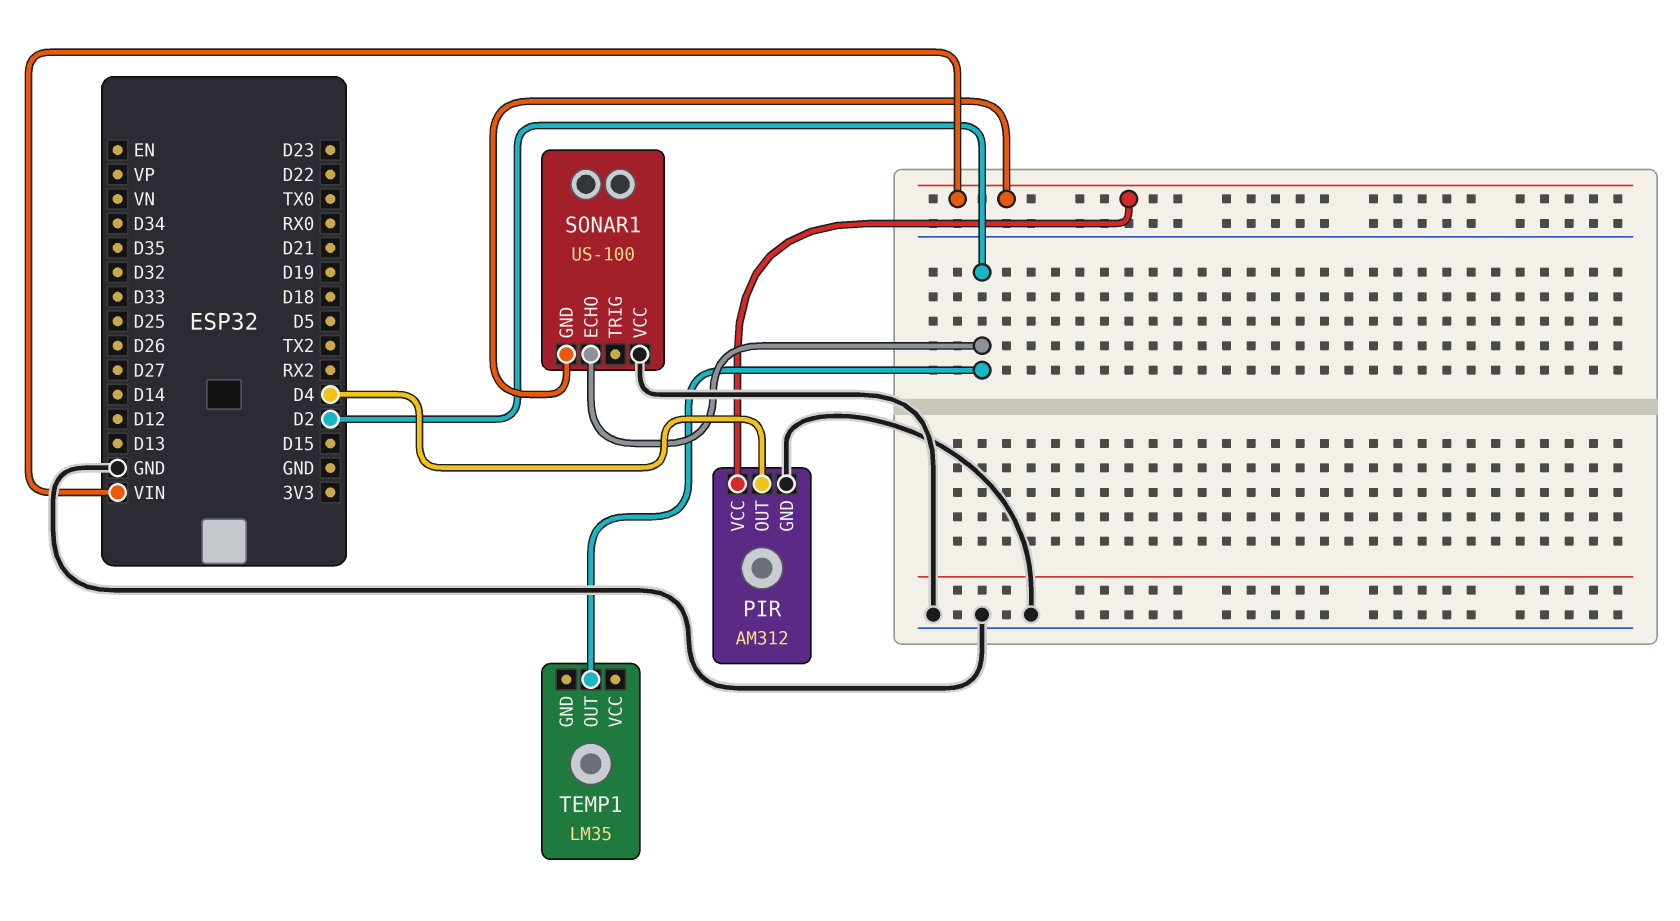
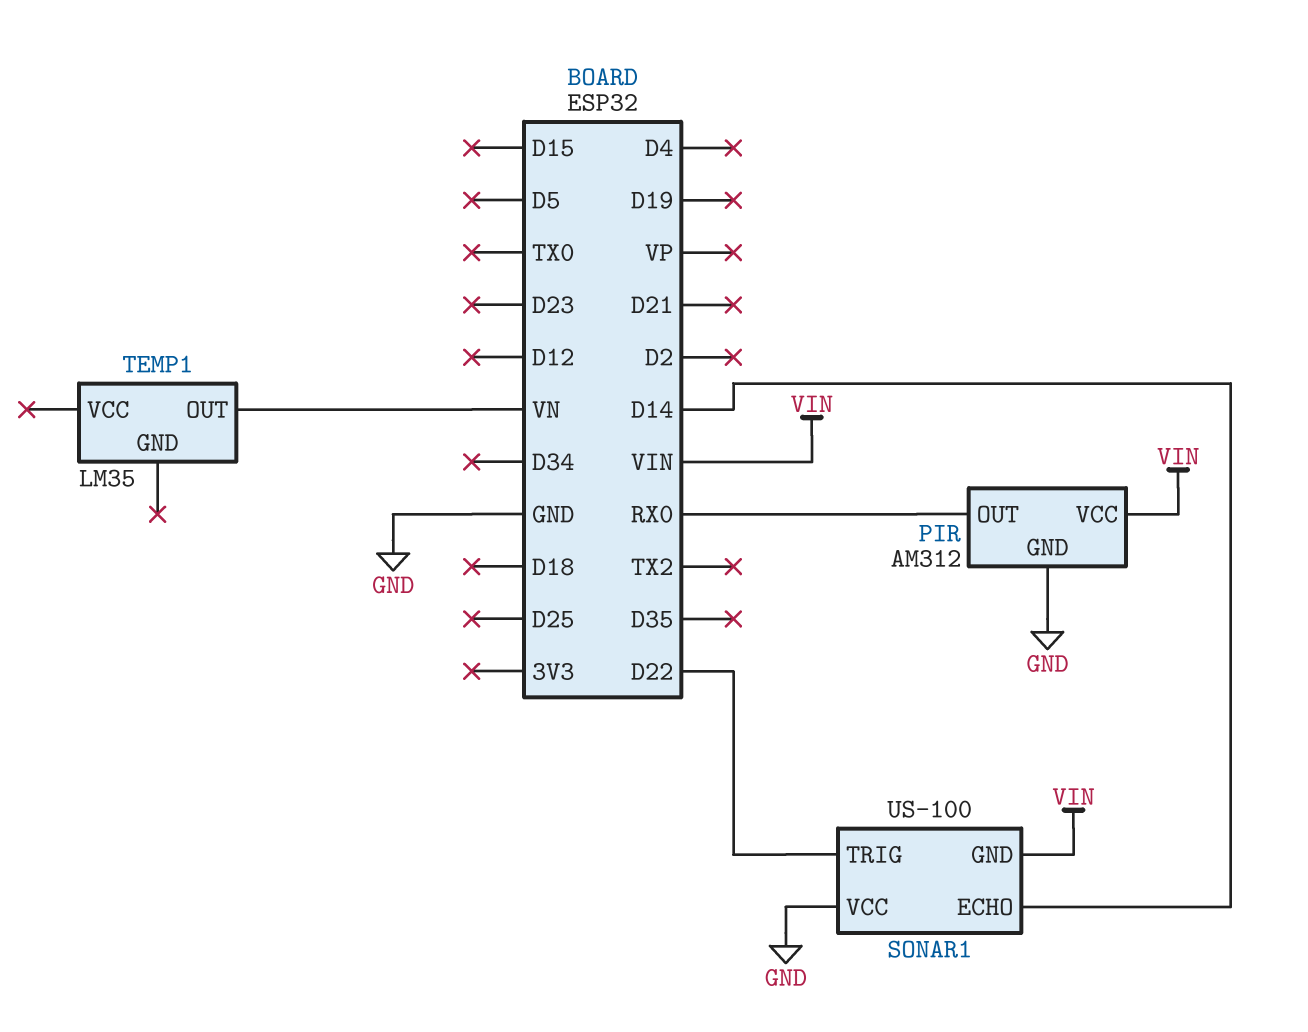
PIR pin OUT: D4 -> RX0
SONAR1 pin ECHO: D2 -> D14
SONAR1 pin TRIG: none -> D22
TEMP1 pin OUT: D2 -> VN

